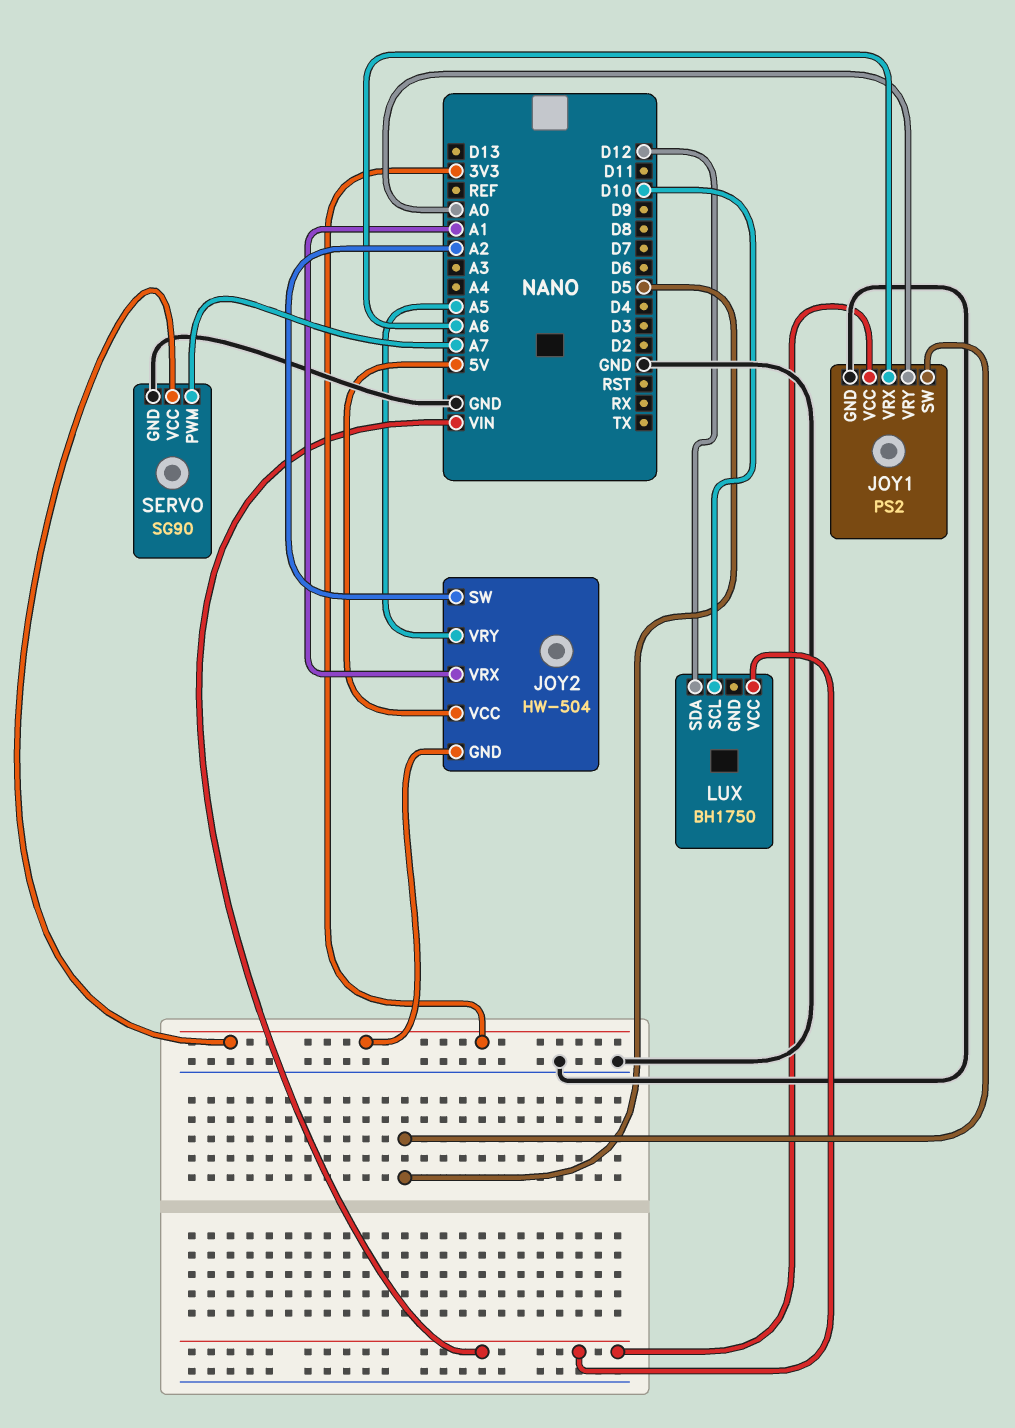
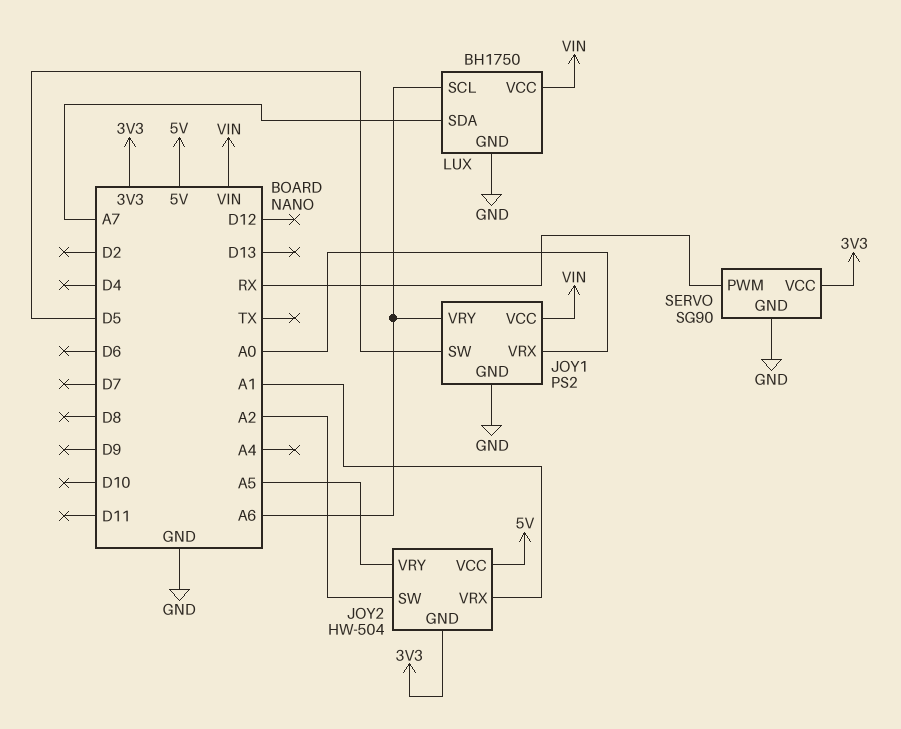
JOY1 pin VRX: A6 -> A0
JOY1 pin VRY: A0 -> A6
LUX pin GND: none -> GND
LUX pin SCL: D10 -> A6
LUX pin SDA: D12 -> A7
SERVO pin PWM: A7 -> RX

